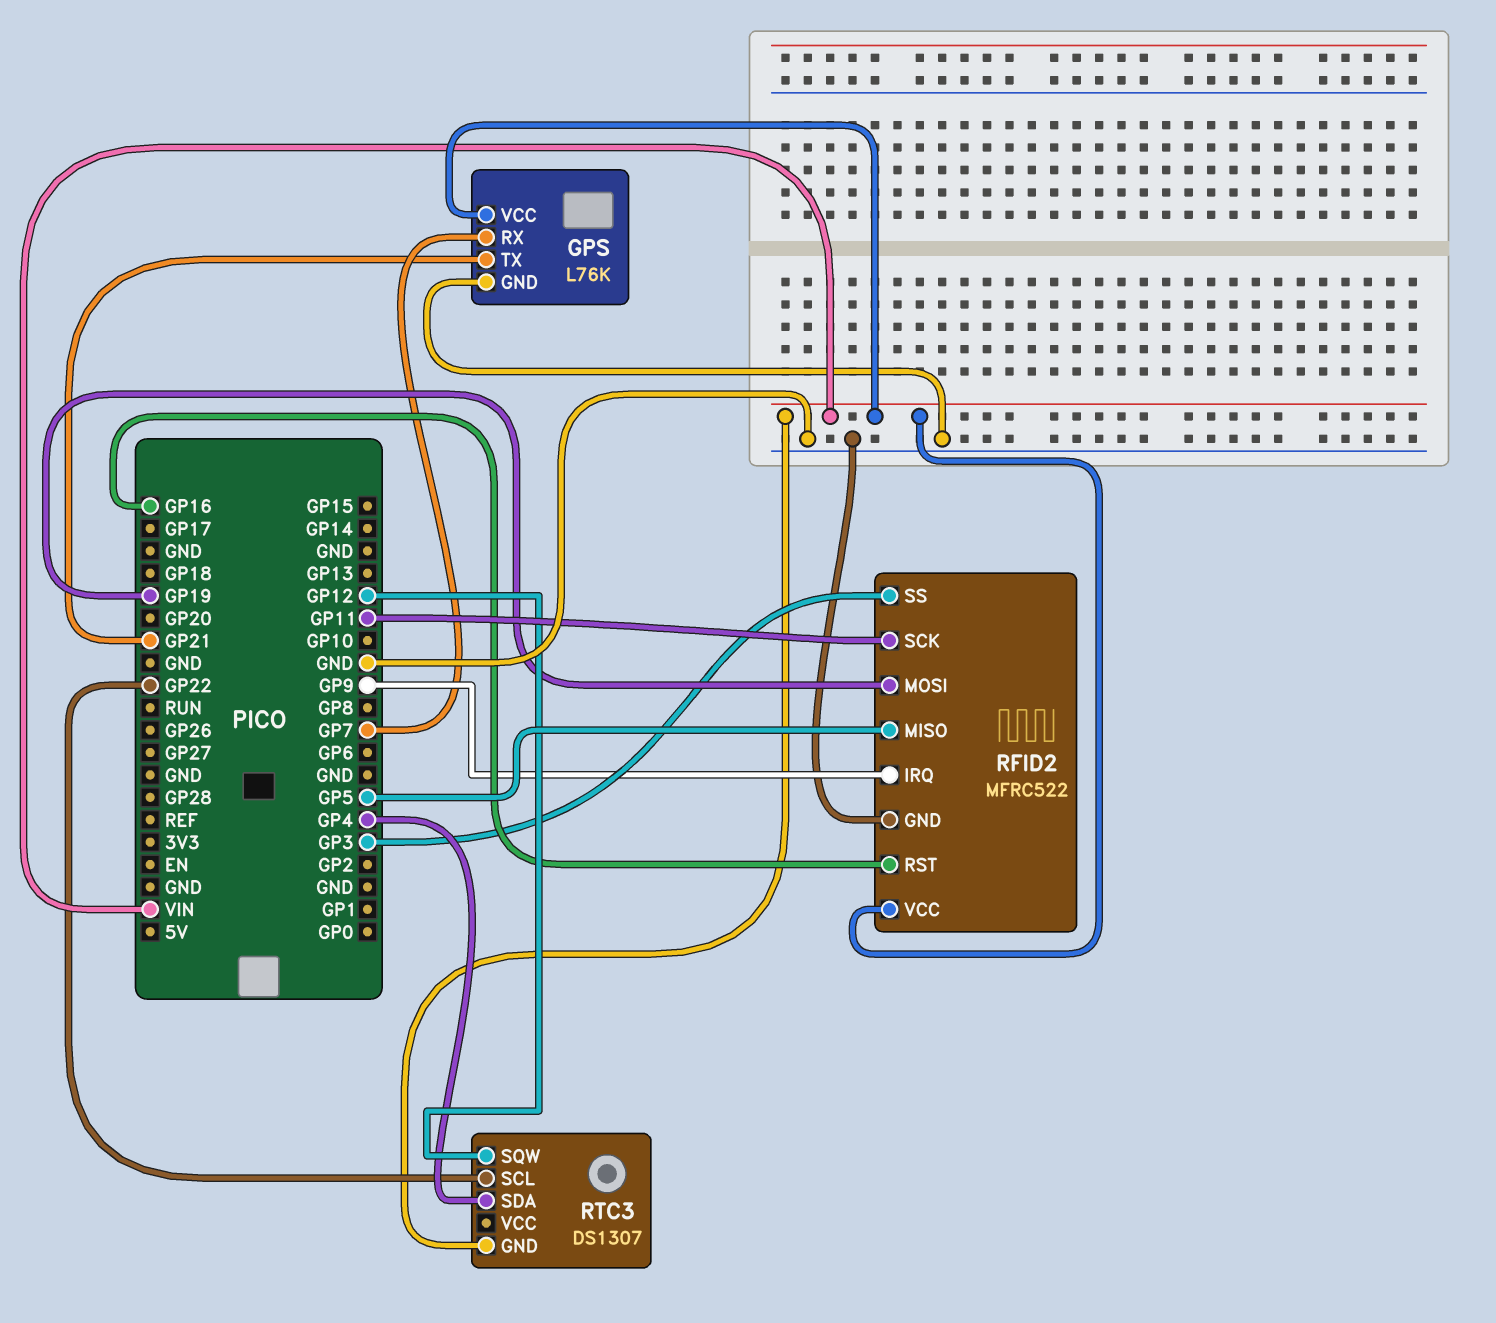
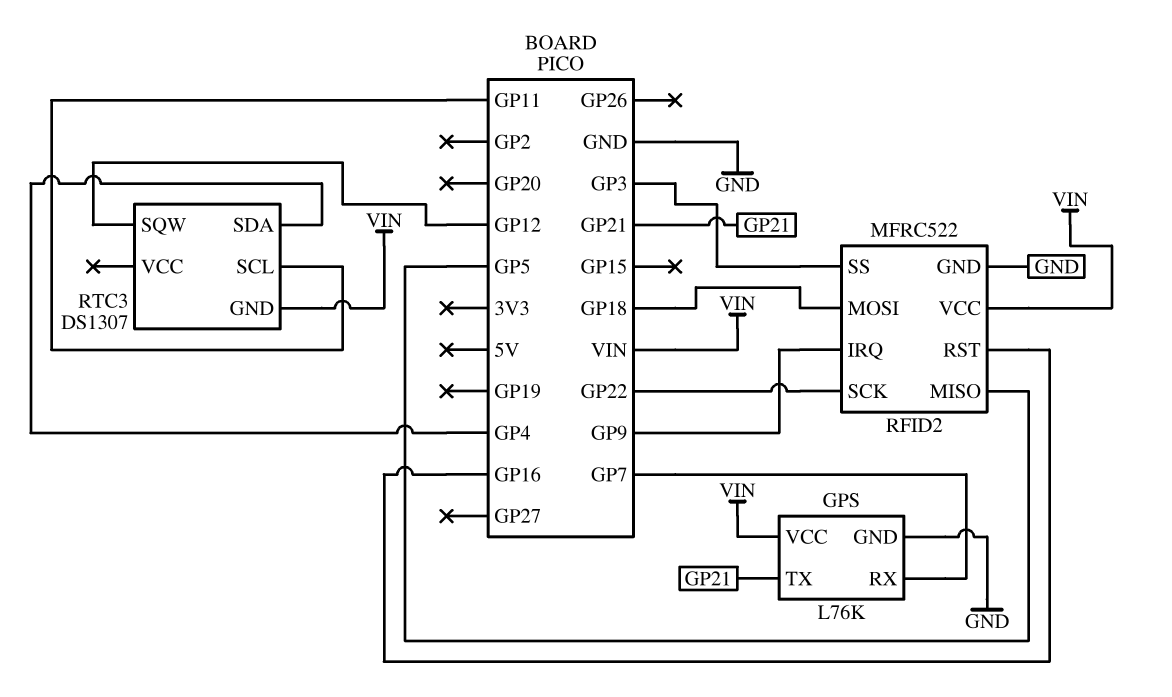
RFID2 pin MOSI: GP19 -> GP18
RFID2 pin SCK: GP11 -> GP22
RTC3 pin SCL: GP22 -> GP11

